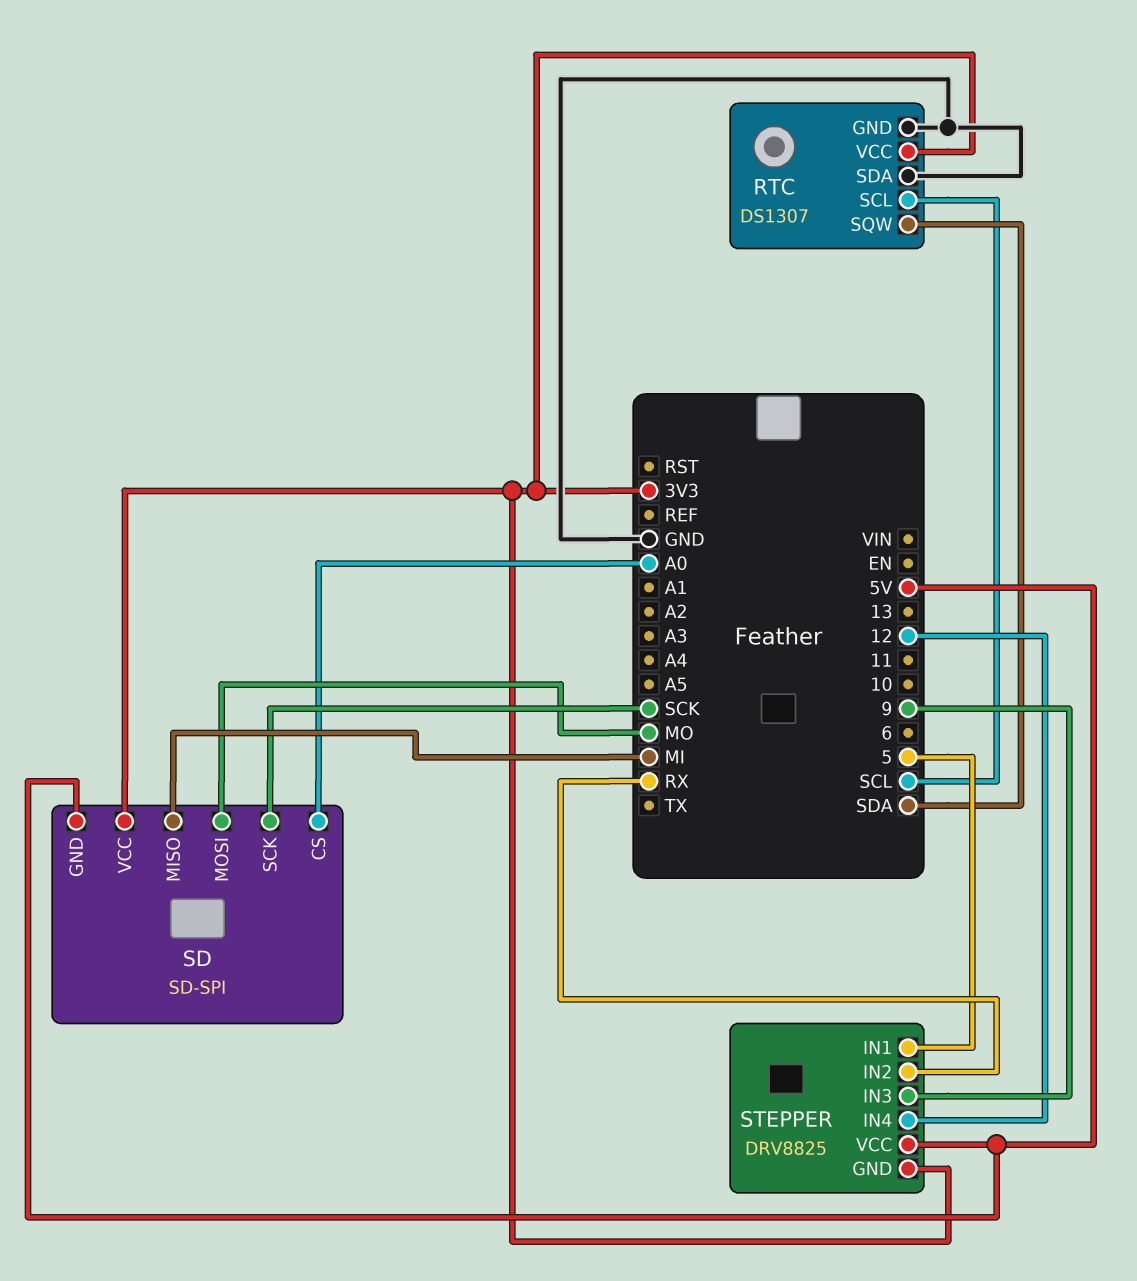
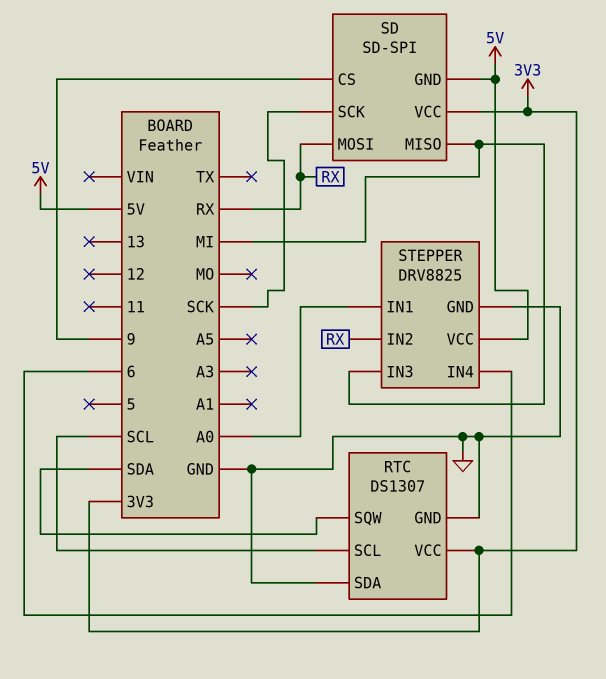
SD pin CS: A0 -> 9
SD pin MOSI: MO -> RX
STEPPER pin GND: 3V3 -> GND
STEPPER pin IN1: 5 -> A0
STEPPER pin IN3: 9 -> MI
STEPPER pin IN4: 12 -> 6

